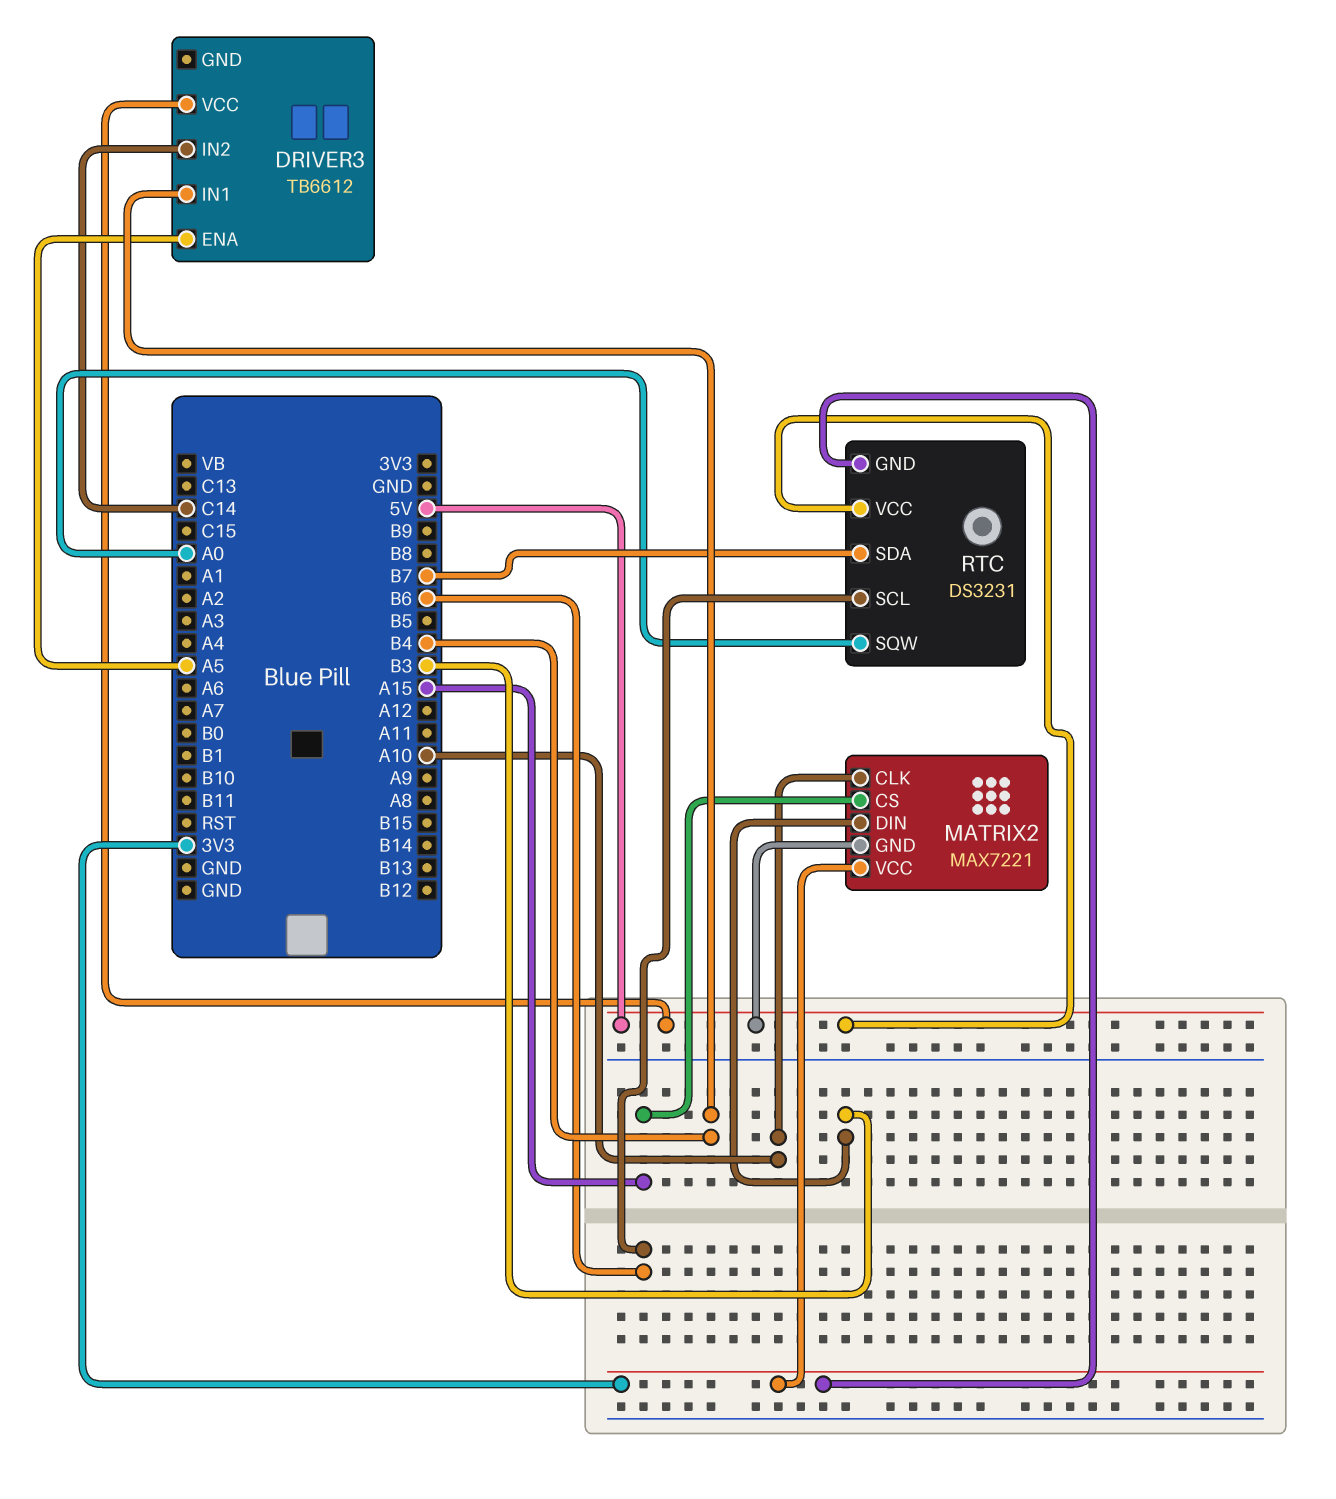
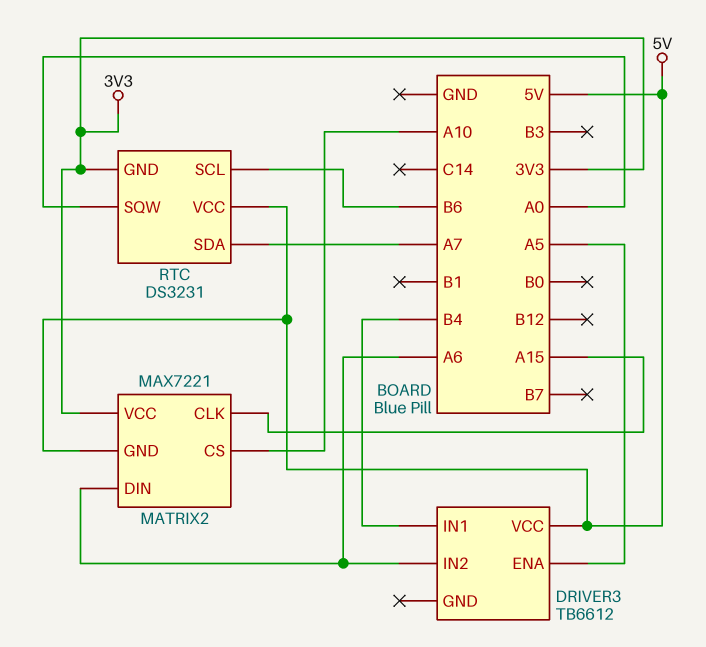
DRIVER3 pin IN2: C14 -> A6
MATRIX2 pin CLK: A10 -> A15
MATRIX2 pin CS: A15 -> A10
MATRIX2 pin DIN: B3 -> A6
RTC pin SDA: B7 -> A7

